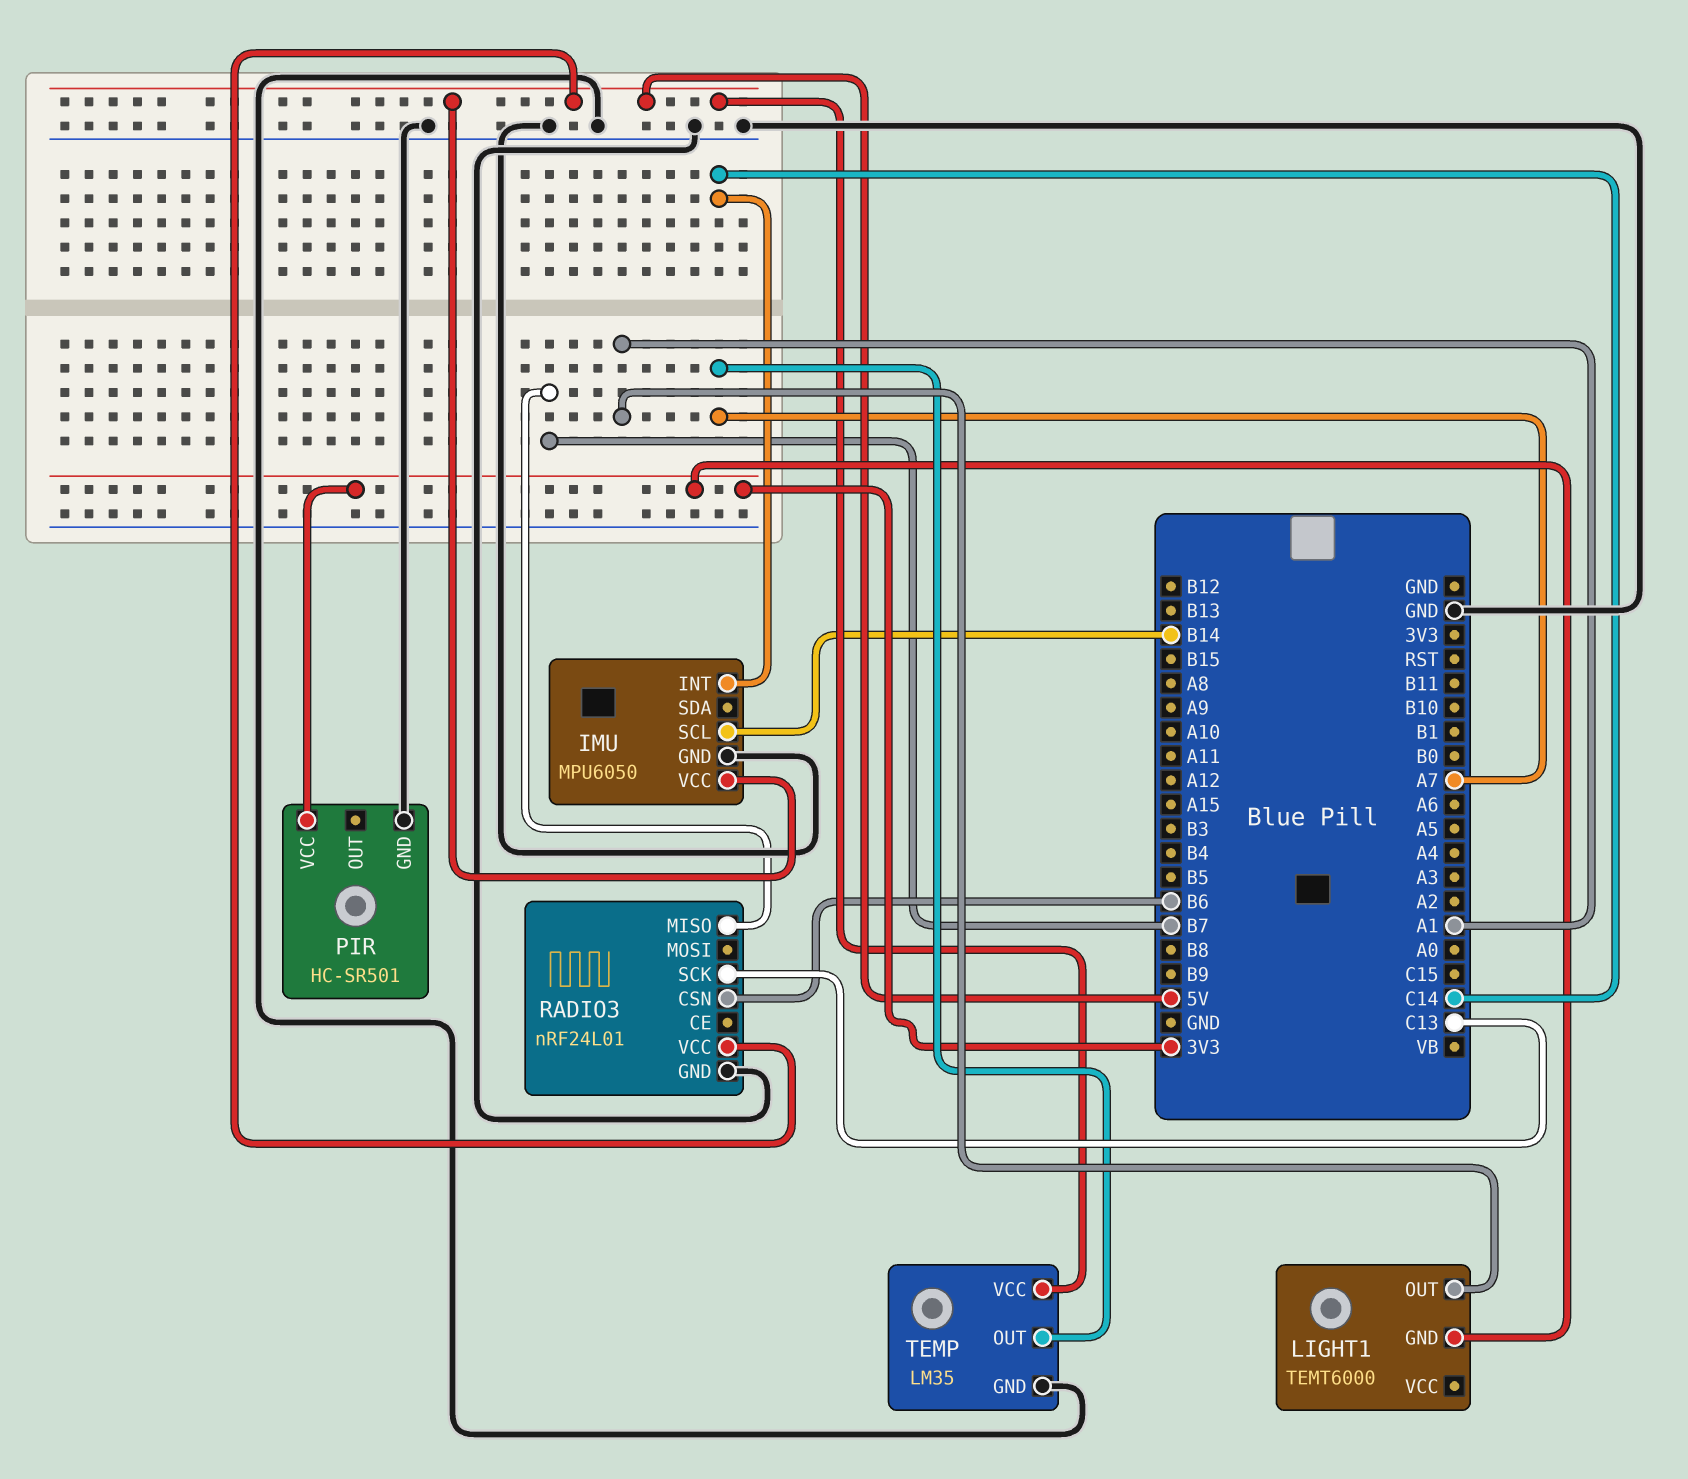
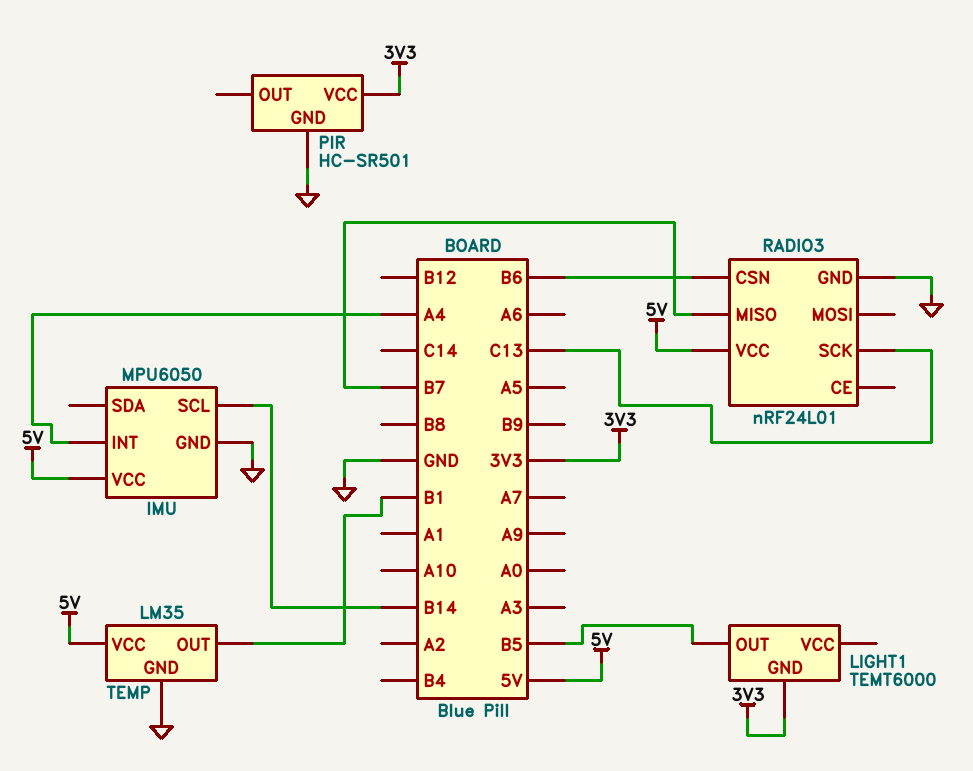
IMU pin INT: C14 -> A4
LIGHT1 pin OUT: A1 -> B5
TEMP pin OUT: A7 -> B1

